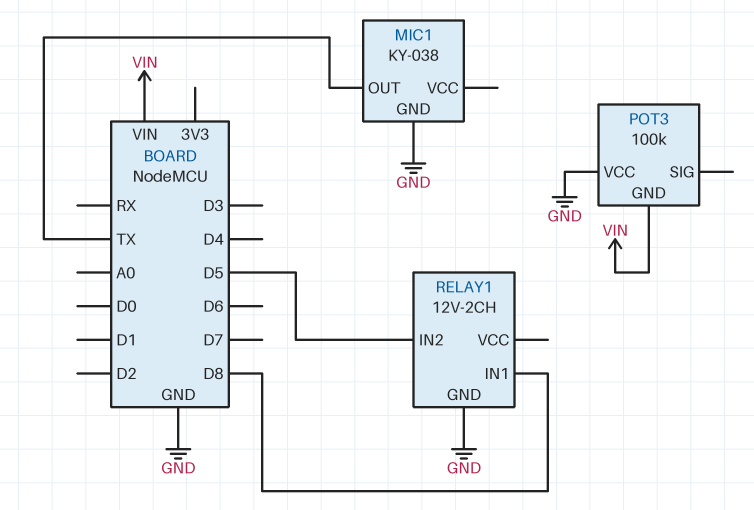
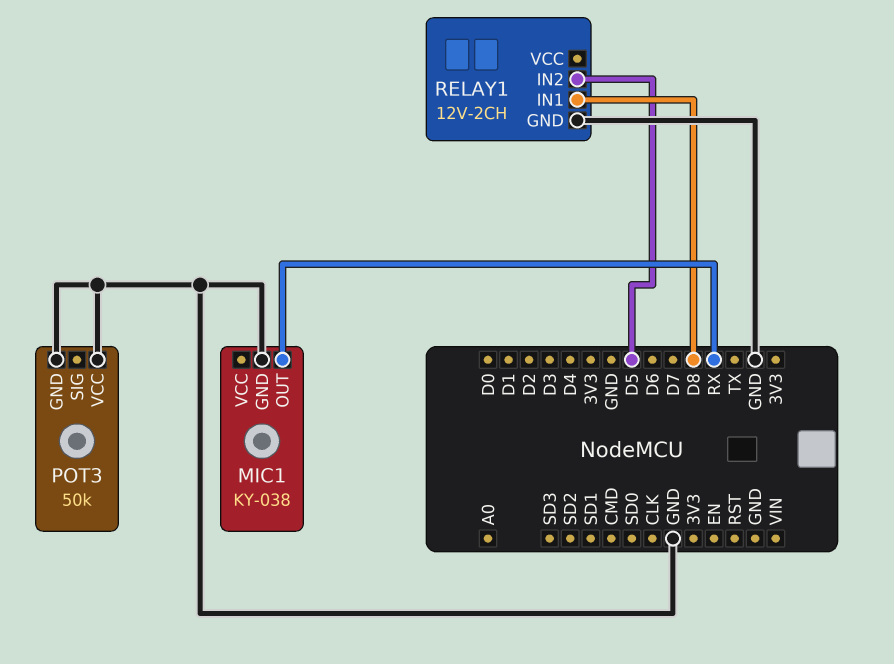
MIC1 pin OUT: TX -> RX
POT3: 100k -> 50k
POT3 pin GND: VIN -> GND

